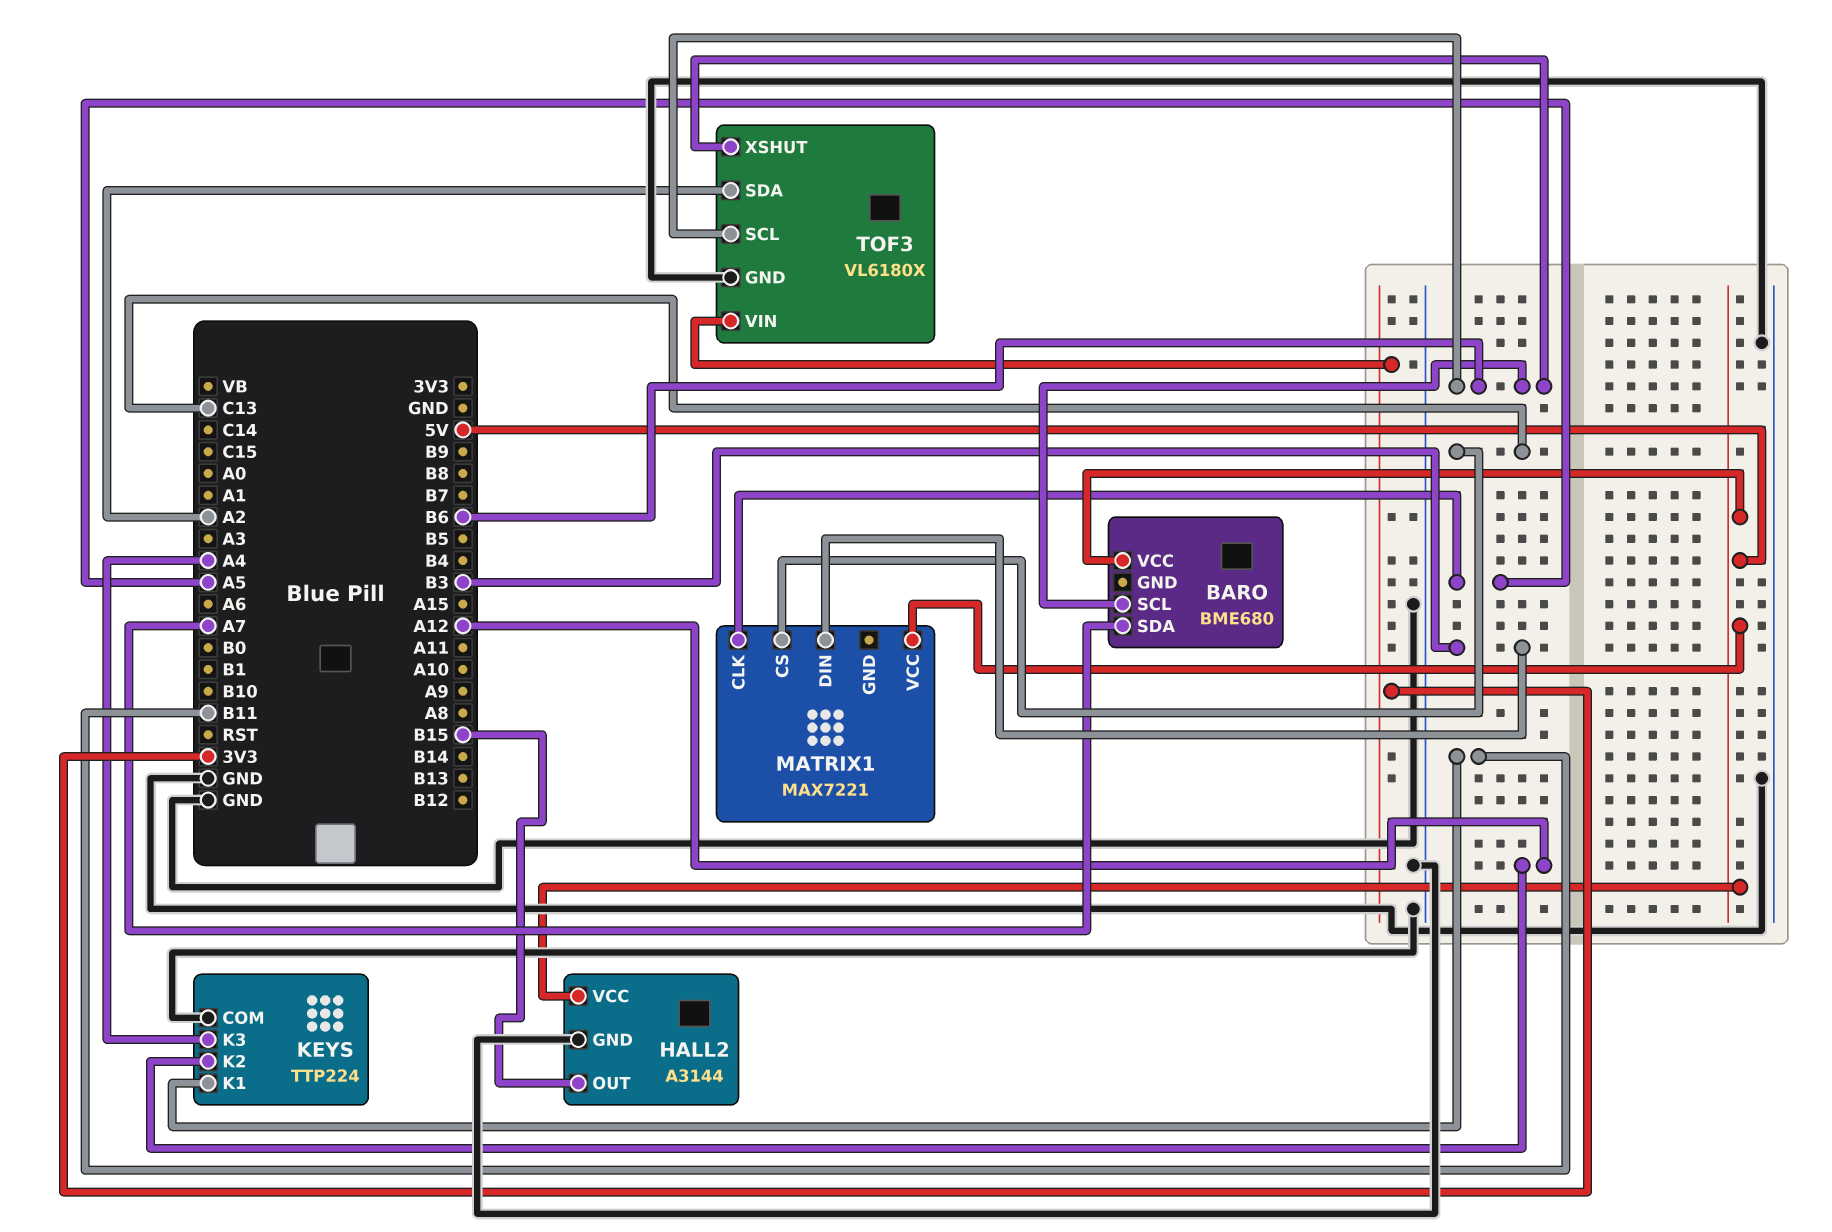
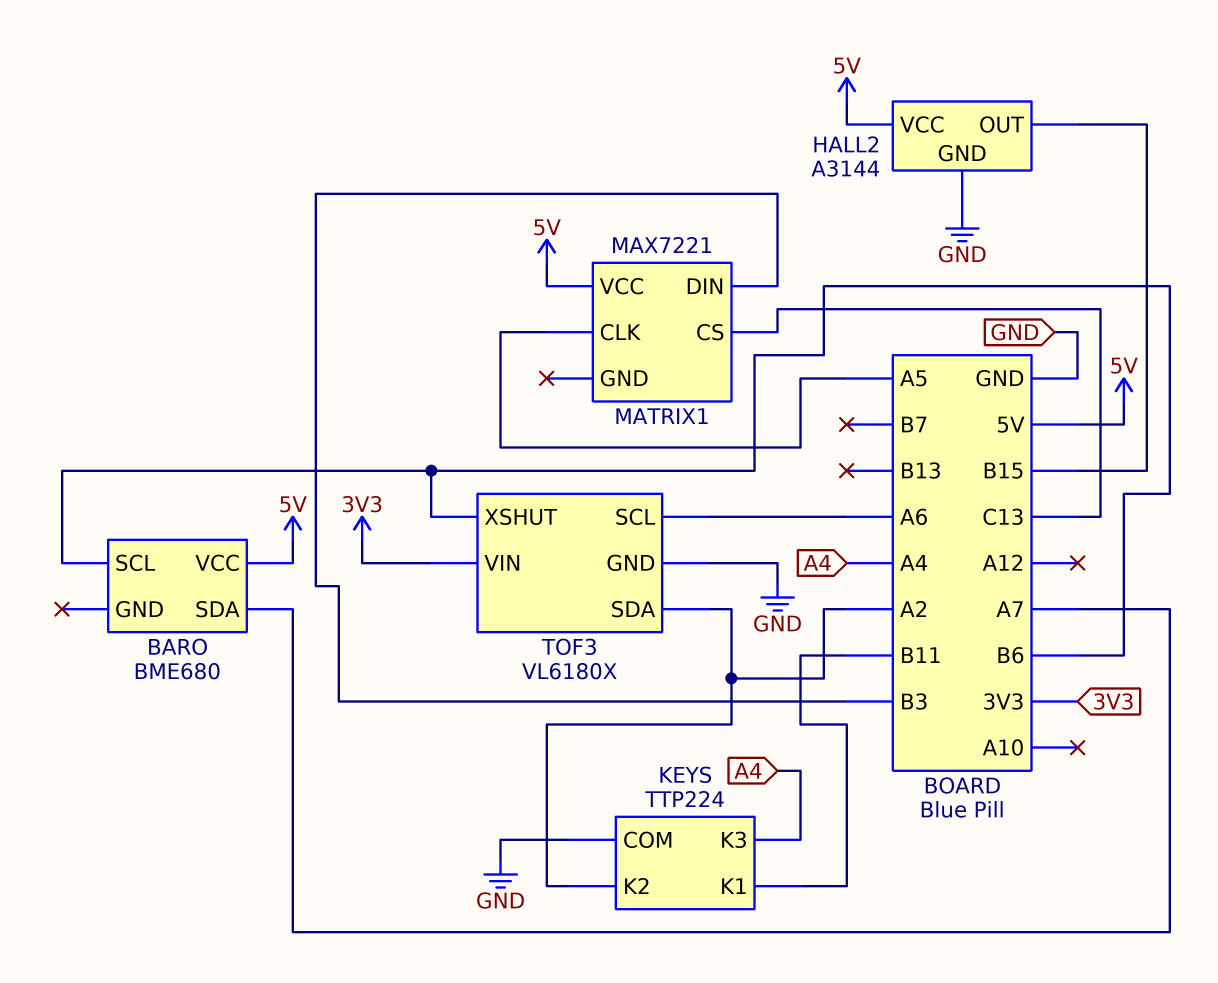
KEYS pin K2: A12 -> A2
TOF3 pin SCL: B6 -> A6

